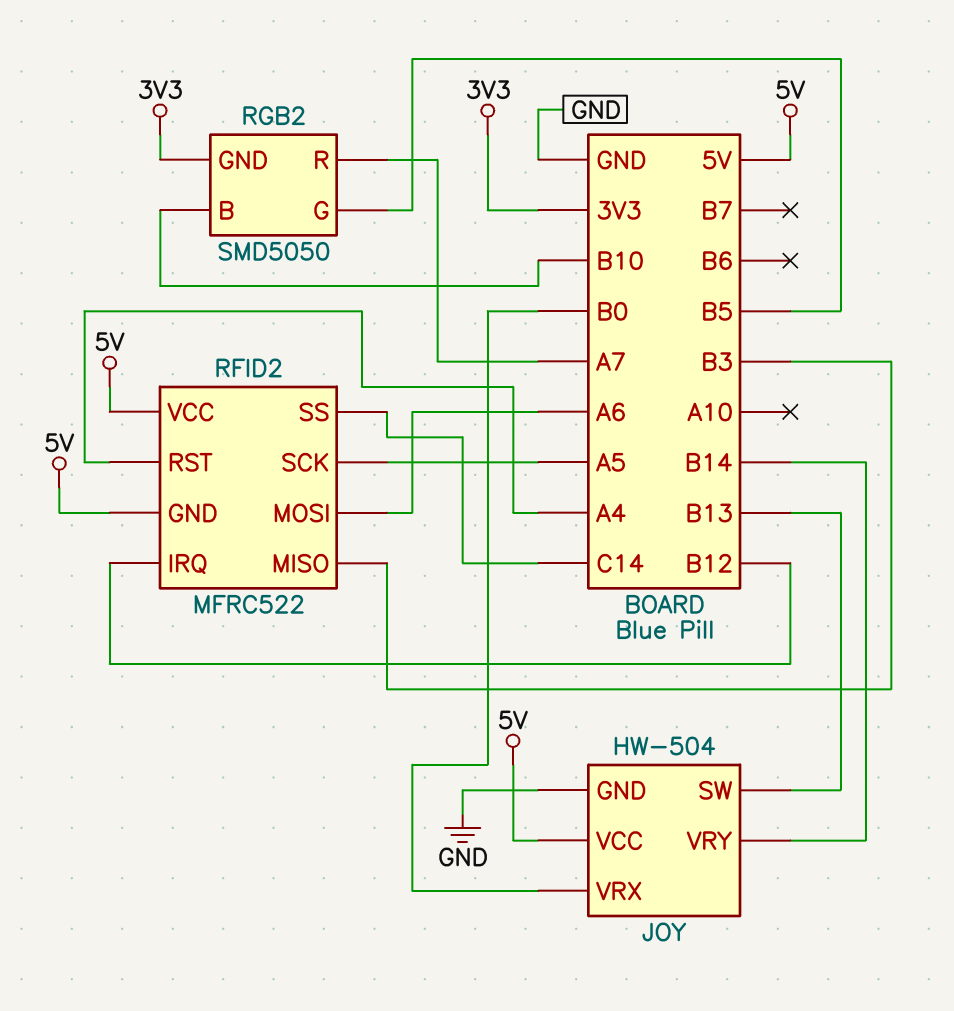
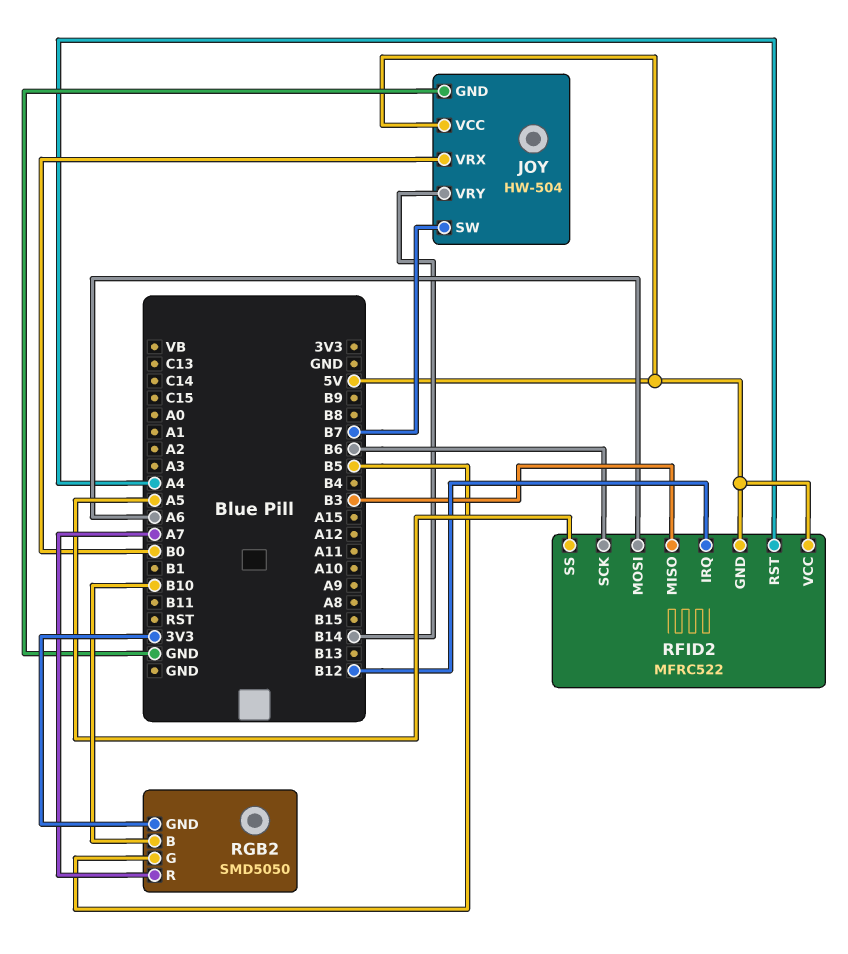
JOY pin SW: B13 -> B7
RFID2 pin SCK: A5 -> B6
RFID2 pin SS: C14 -> A5

